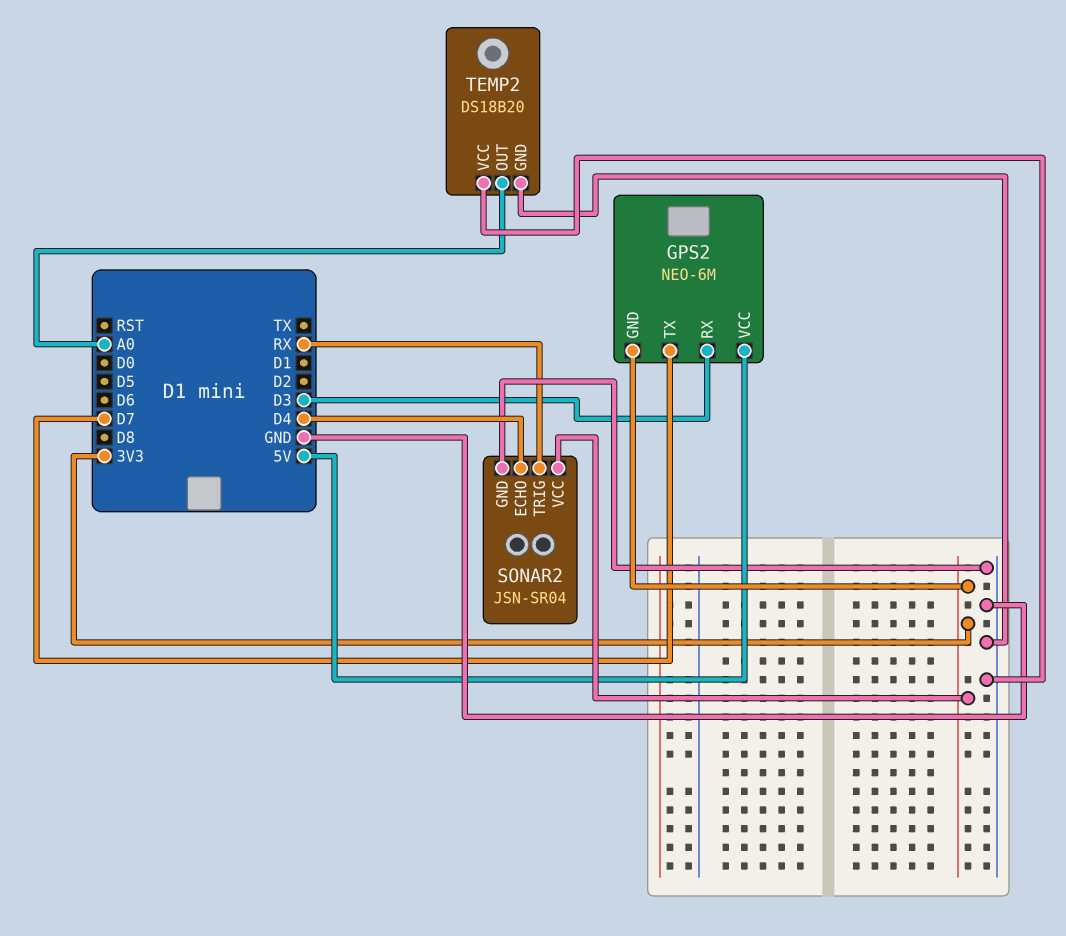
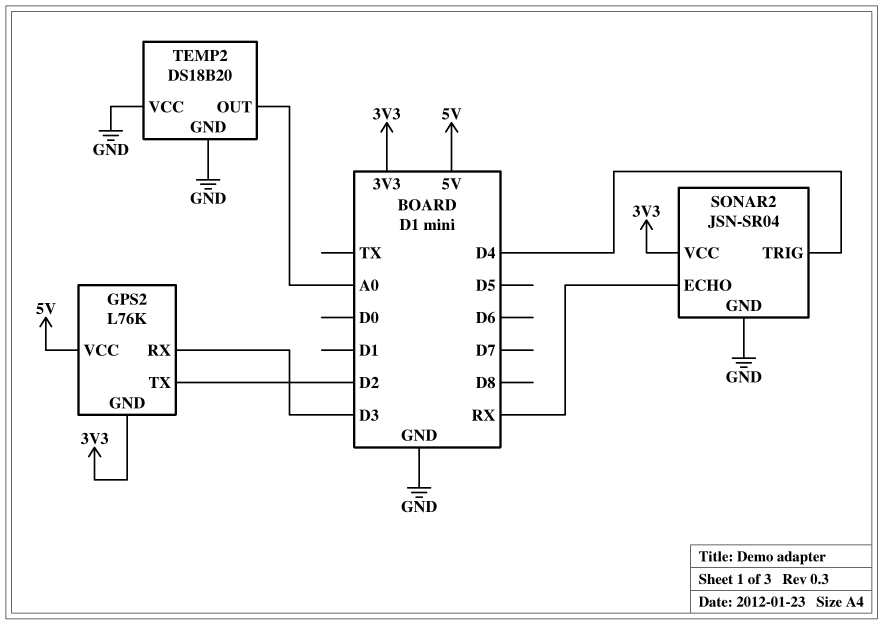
GPS2: NEO-6M -> L76K
GPS2 pin TX: D7 -> D2
SONAR2 pin ECHO: D4 -> RX
SONAR2 pin TRIG: RX -> D4

